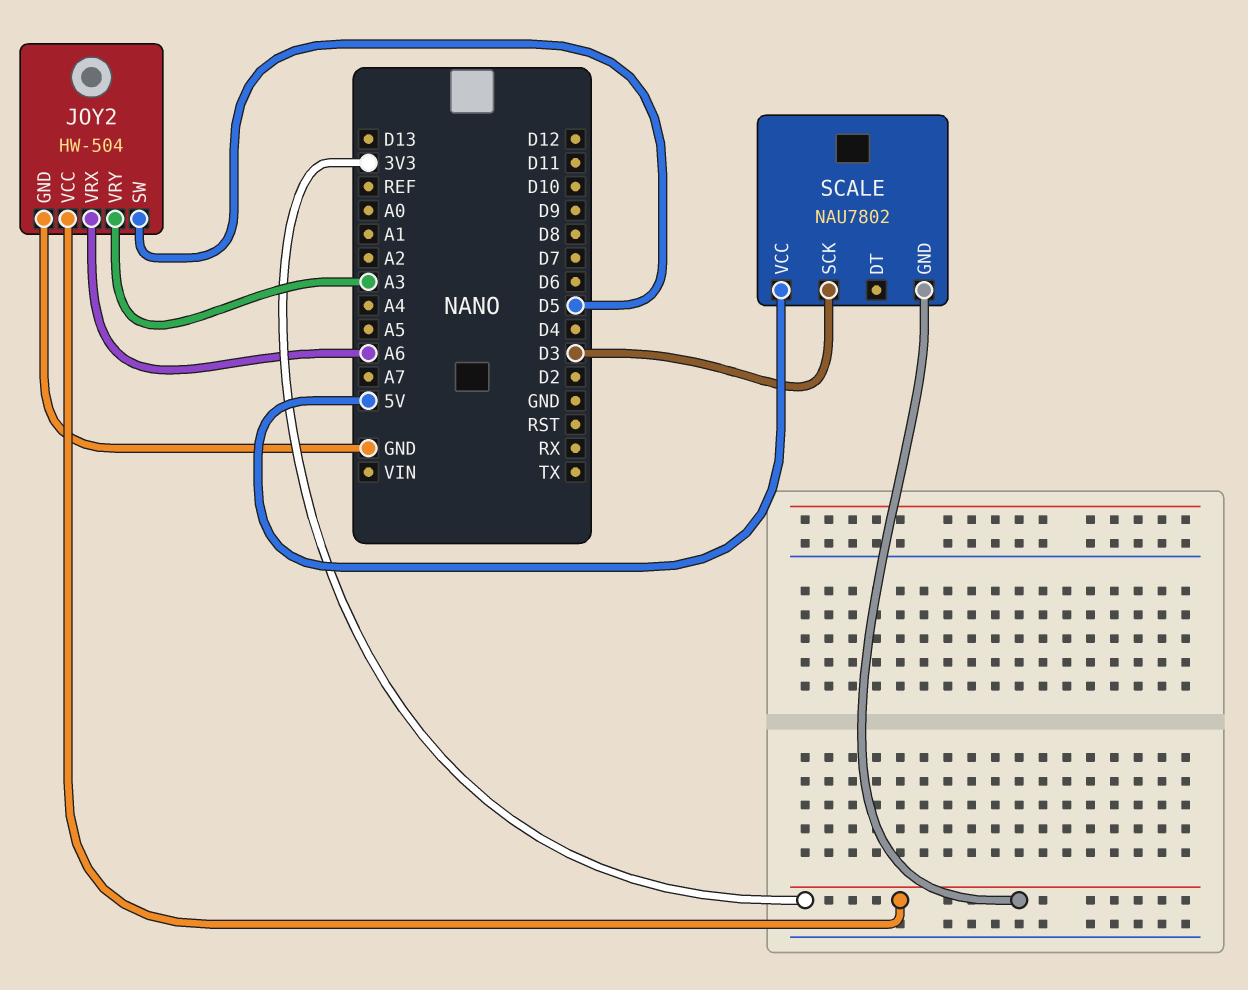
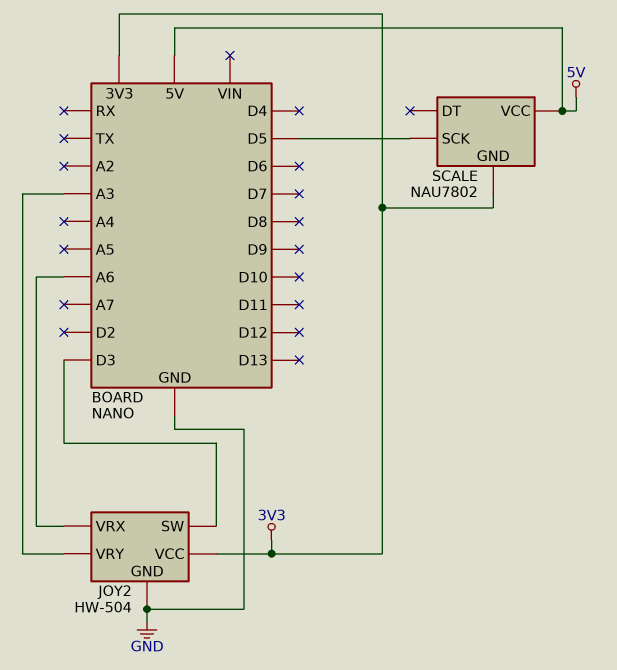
JOY2 pin SW: D5 -> D3
SCALE pin SCK: D3 -> D5

